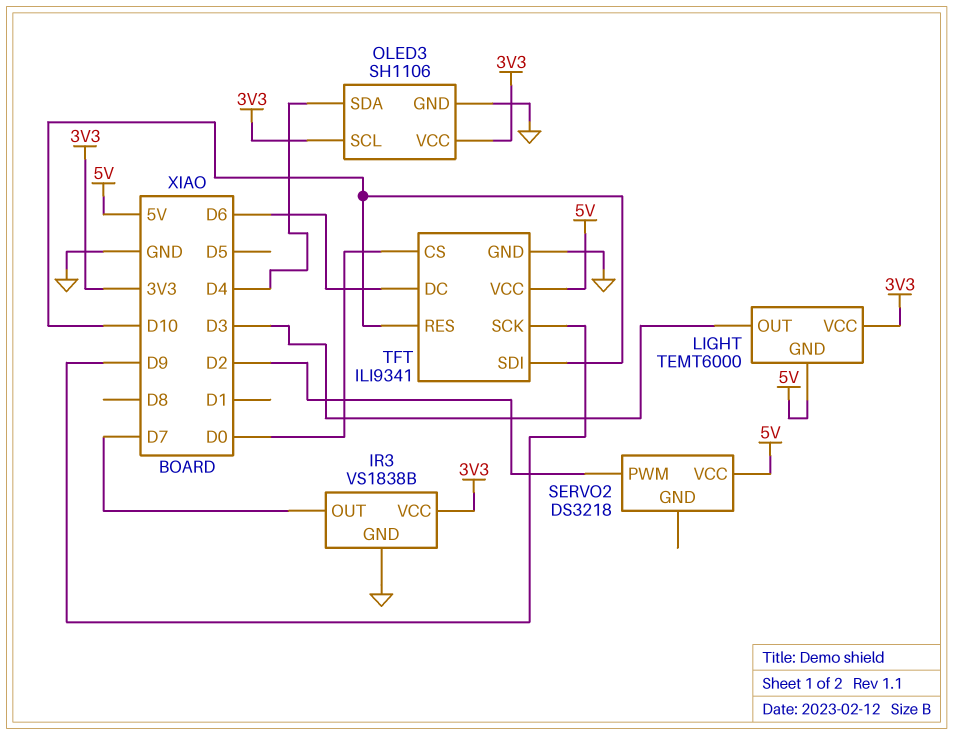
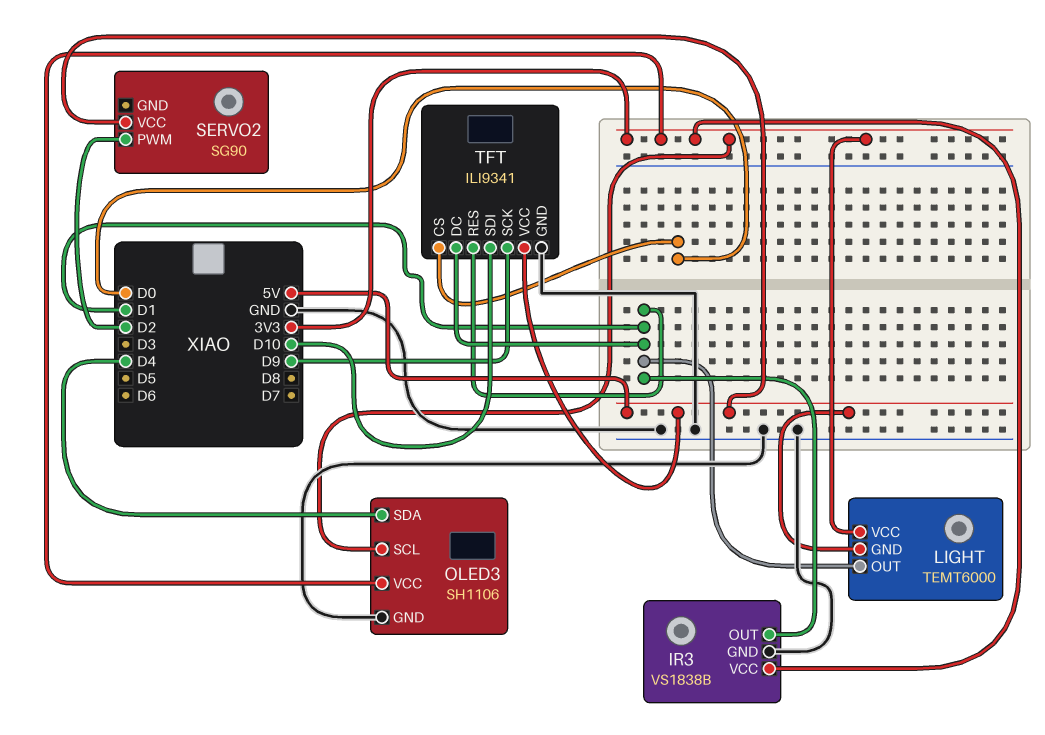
IR3 pin OUT: D7 -> D1
LIGHT pin OUT: D3 -> D1
SERVO2: DS3218 -> SG90
TFT pin DC: D6 -> D1
TFT pin RES: D10 -> D1

